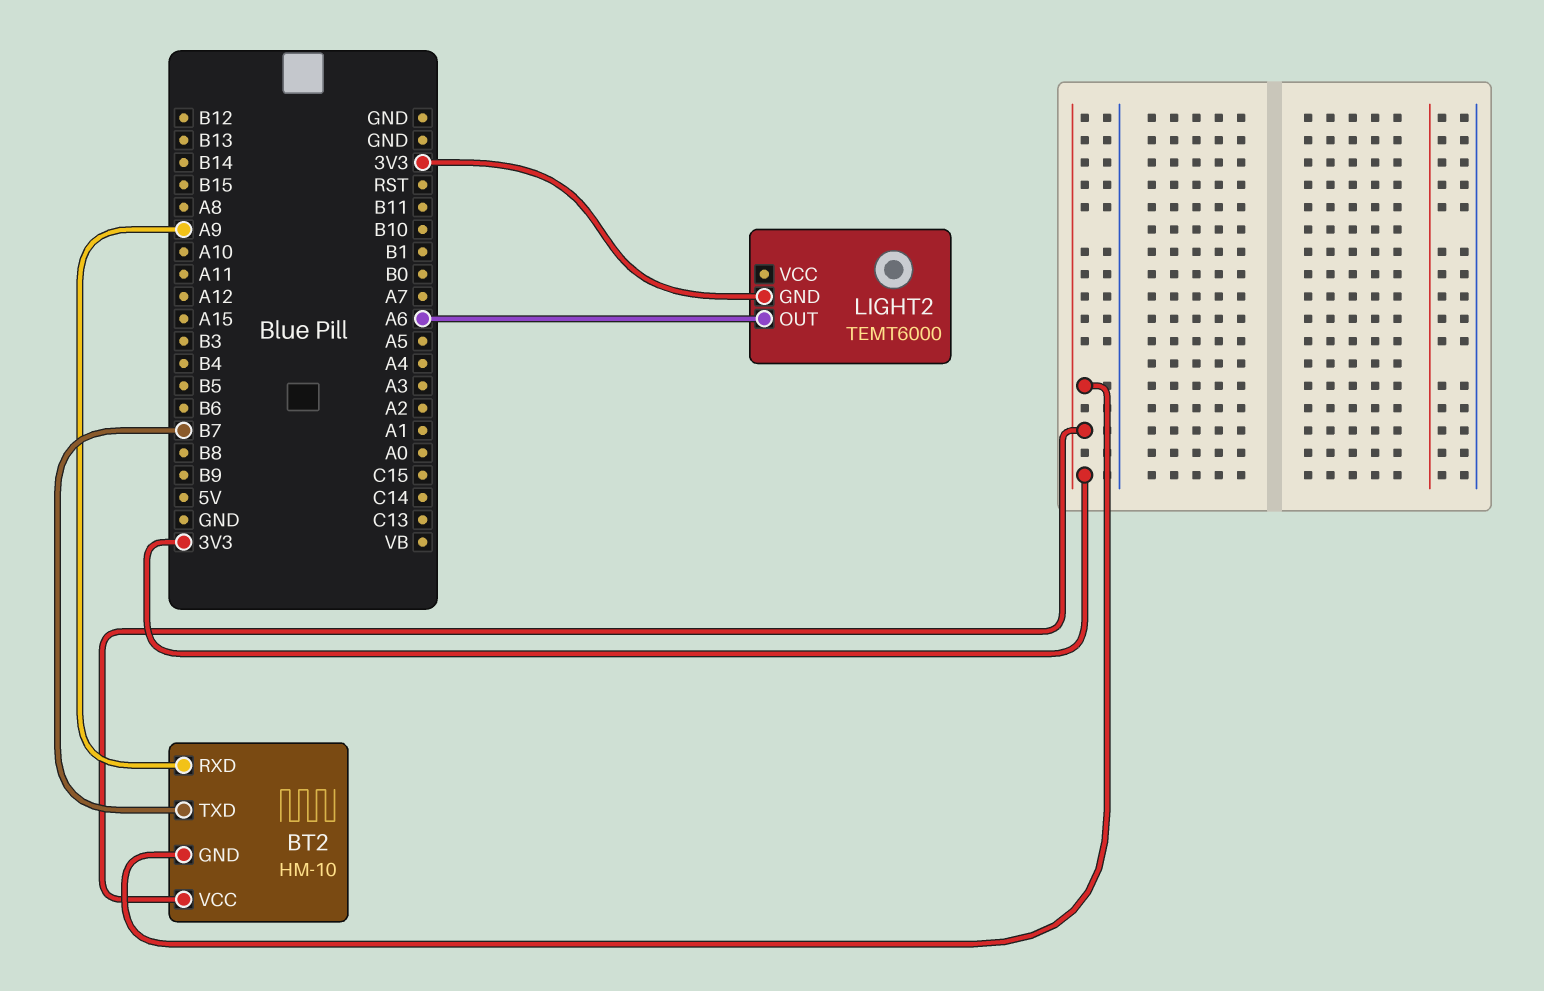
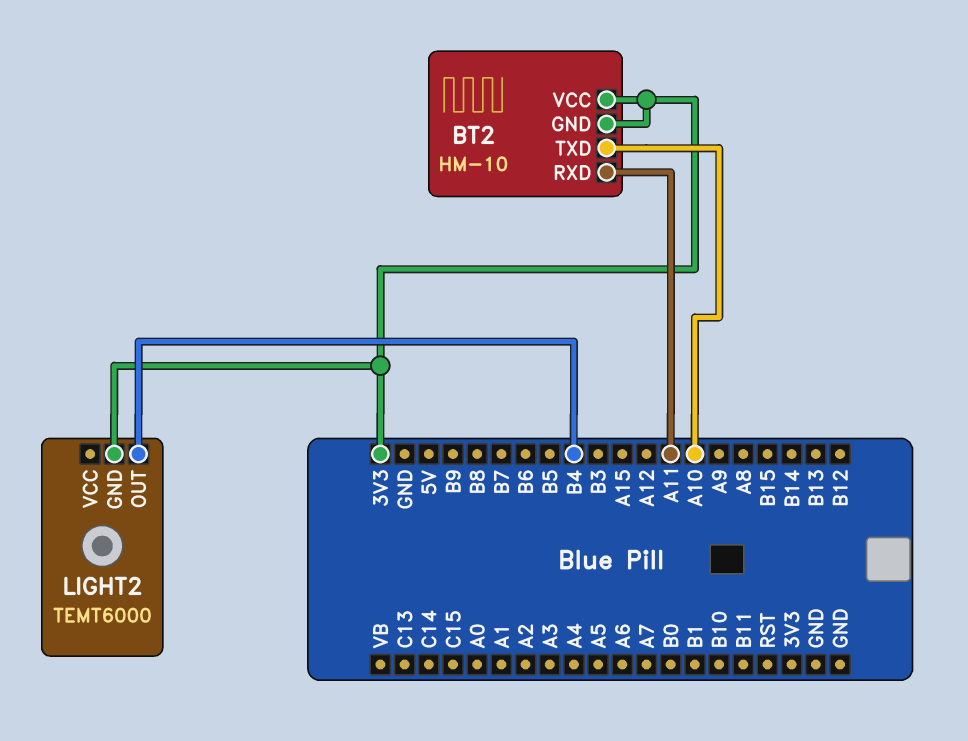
BT2 pin RXD: A9 -> A11
BT2 pin TXD: B7 -> A10
LIGHT2 pin OUT: A6 -> B4

